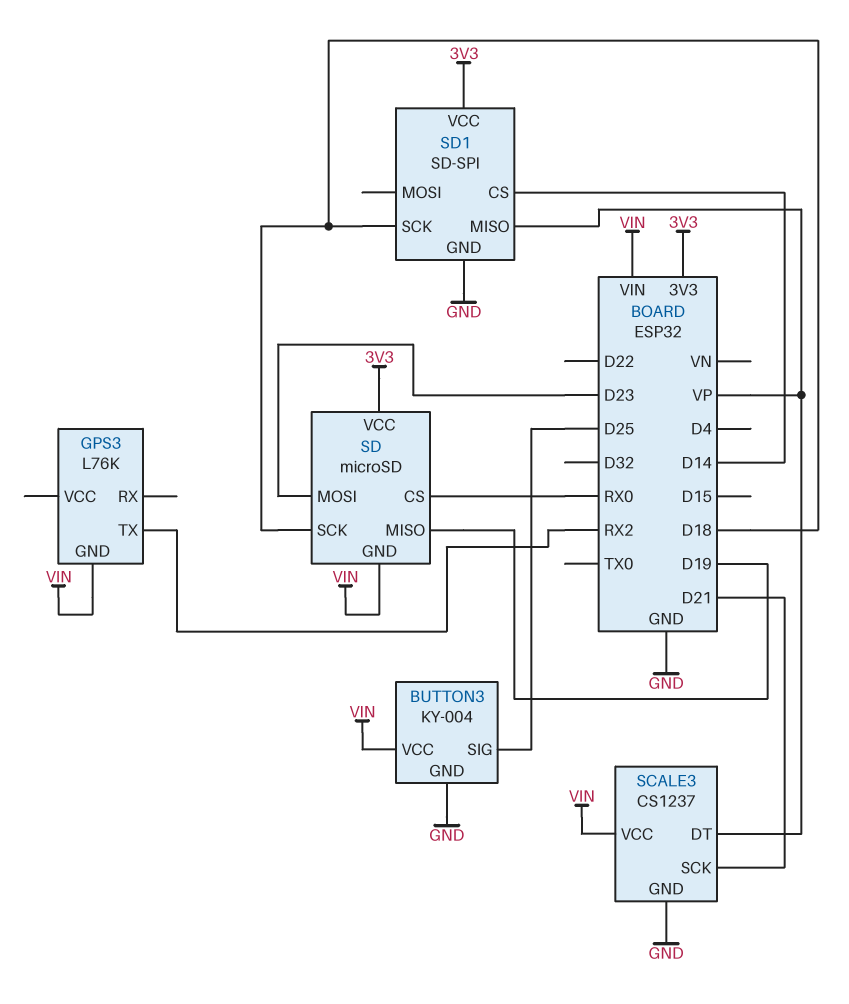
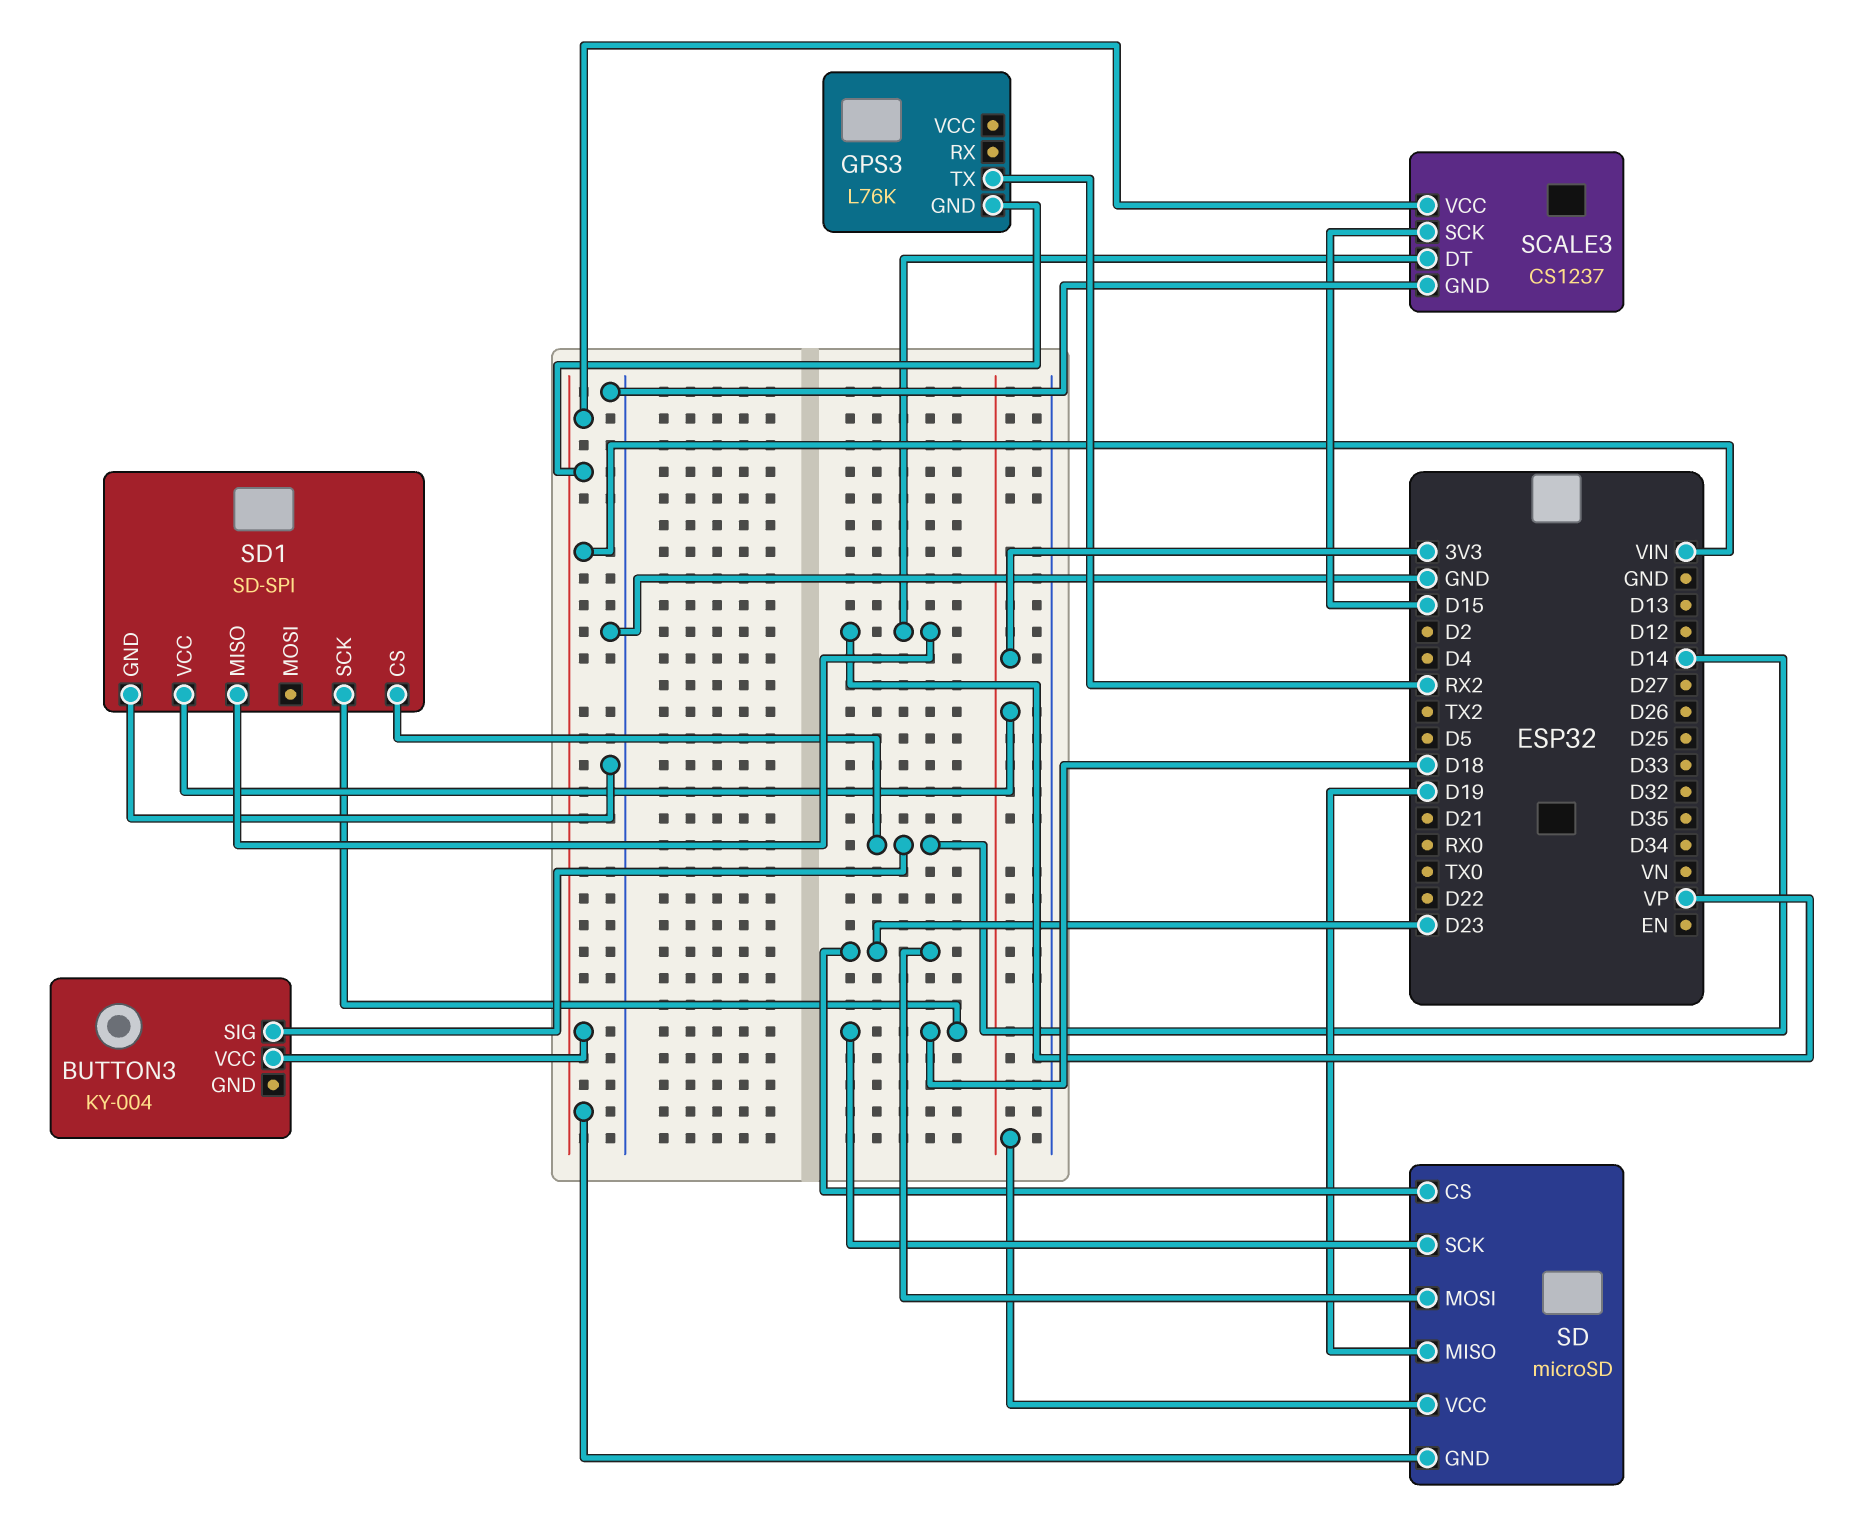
BUTTON3 pin GND: GND -> none
BUTTON3 pin SIG: D25 -> D14
SCALE3 pin SCK: D21 -> D15
SD pin CS: RX0 -> D23

